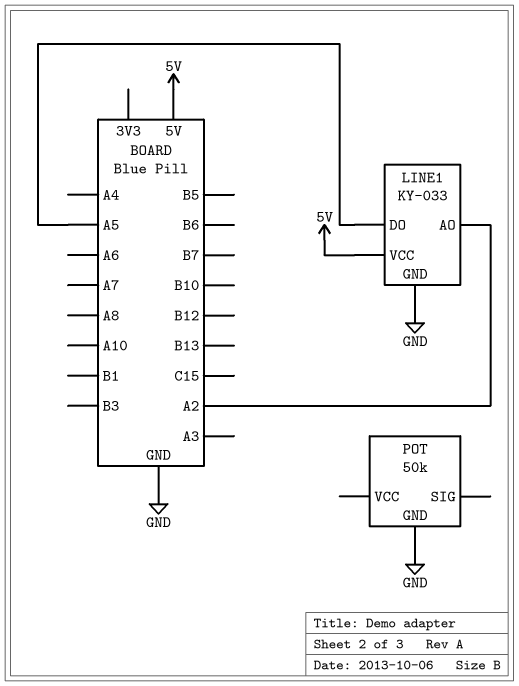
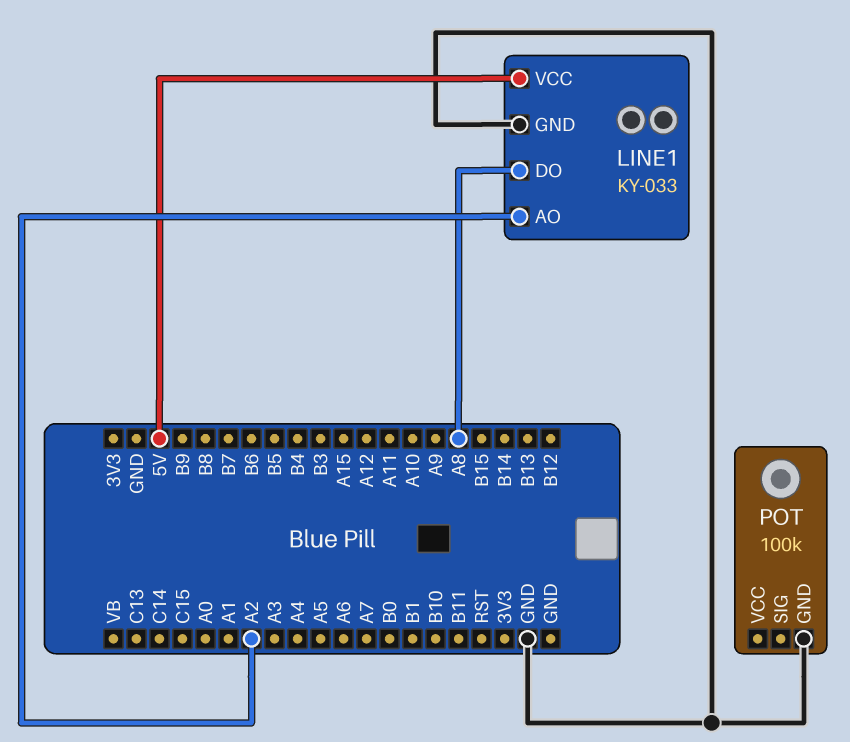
LINE1 pin DO: A5 -> A8
POT: 50k -> 100k

